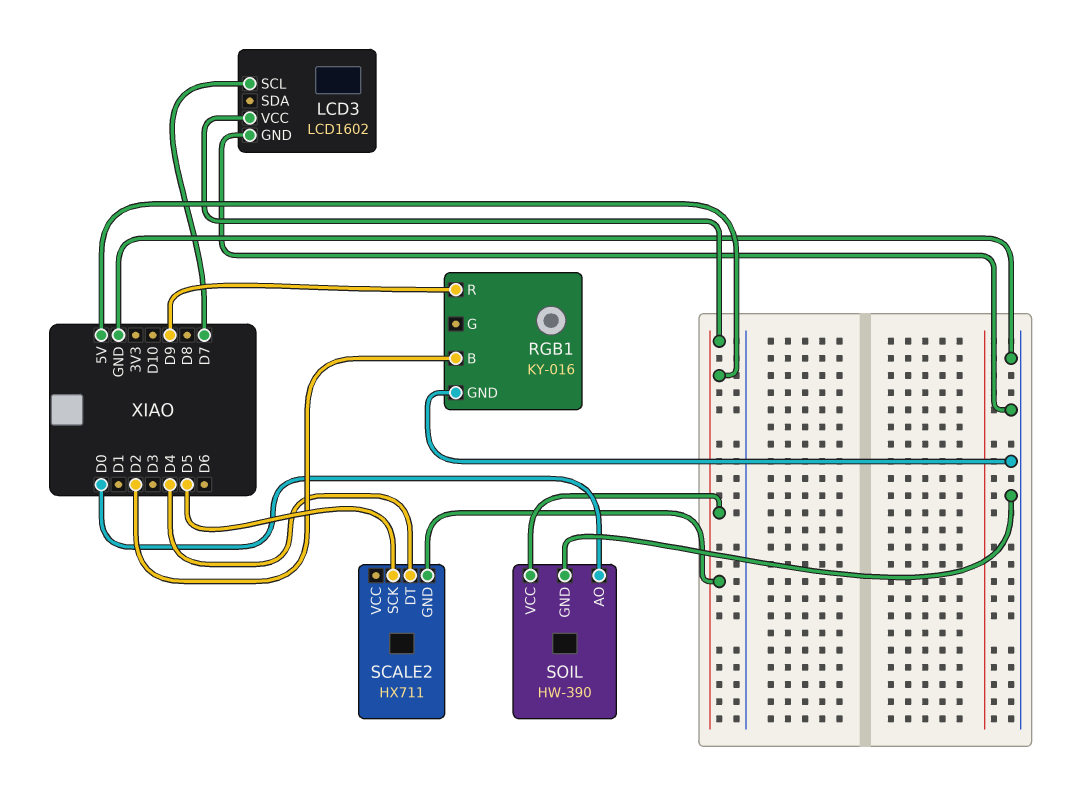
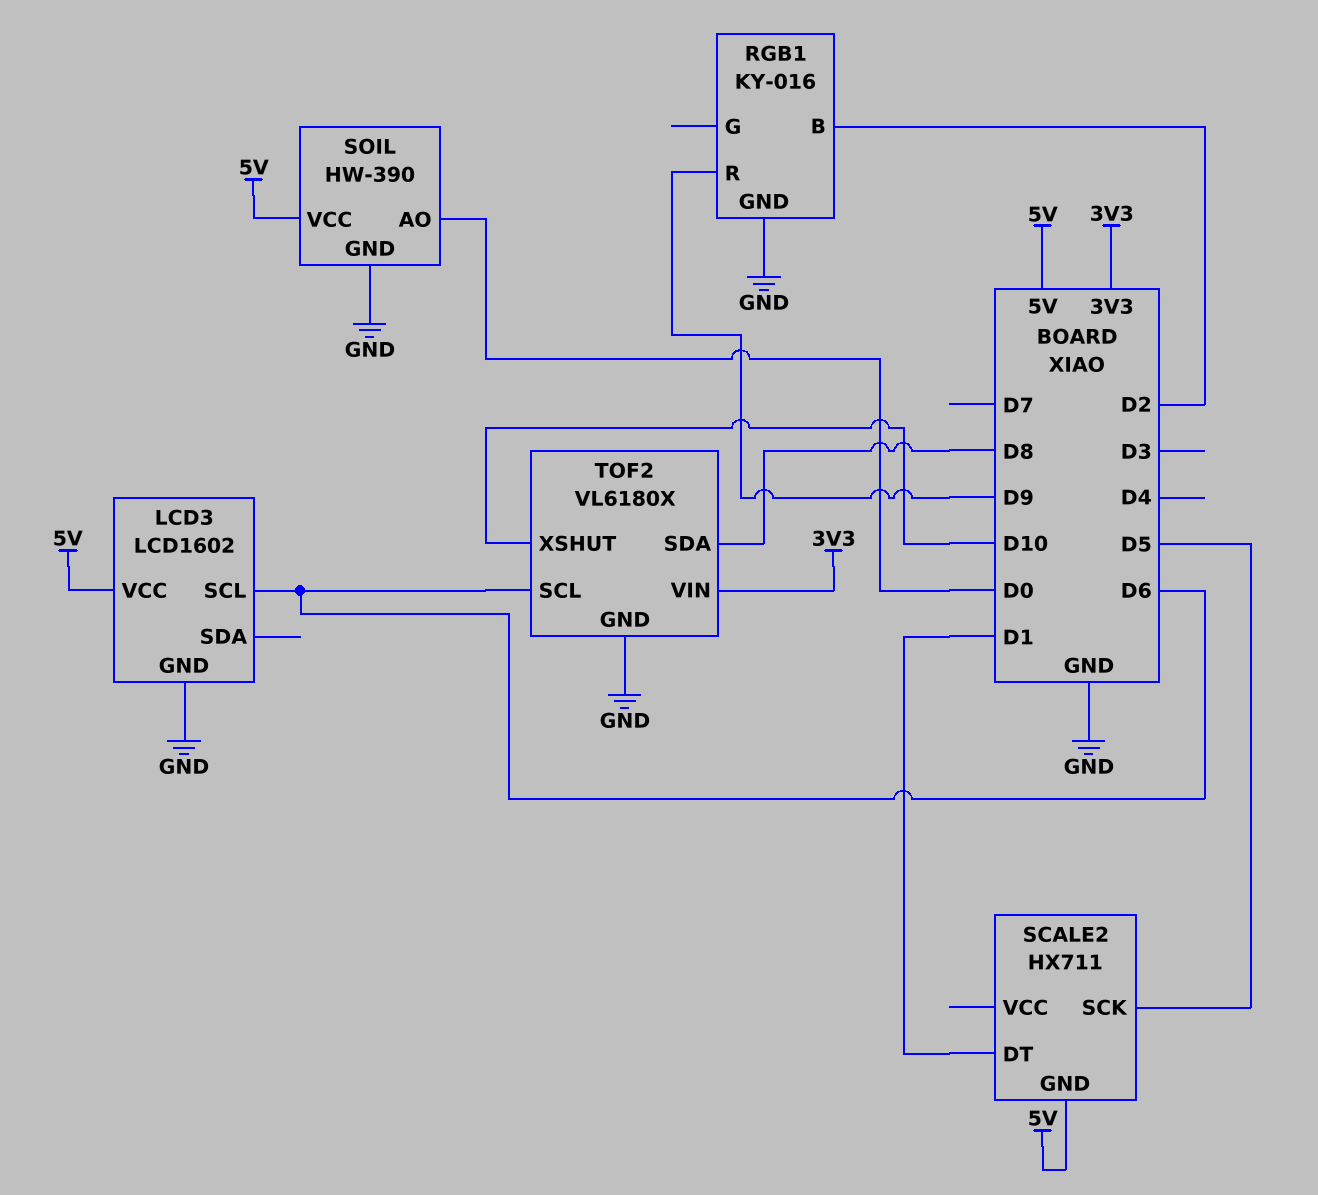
LCD3 pin SCL: D7 -> D6
SCALE2 pin DT: D4 -> D1
TOF2: none -> VL6180X
TOF2 pin GND: none -> GND
TOF2 pin SCL: none -> D6
TOF2 pin SDA: none -> D8
TOF2 pin VIN: none -> 3V3
TOF2 pin XSHUT: none -> D10

